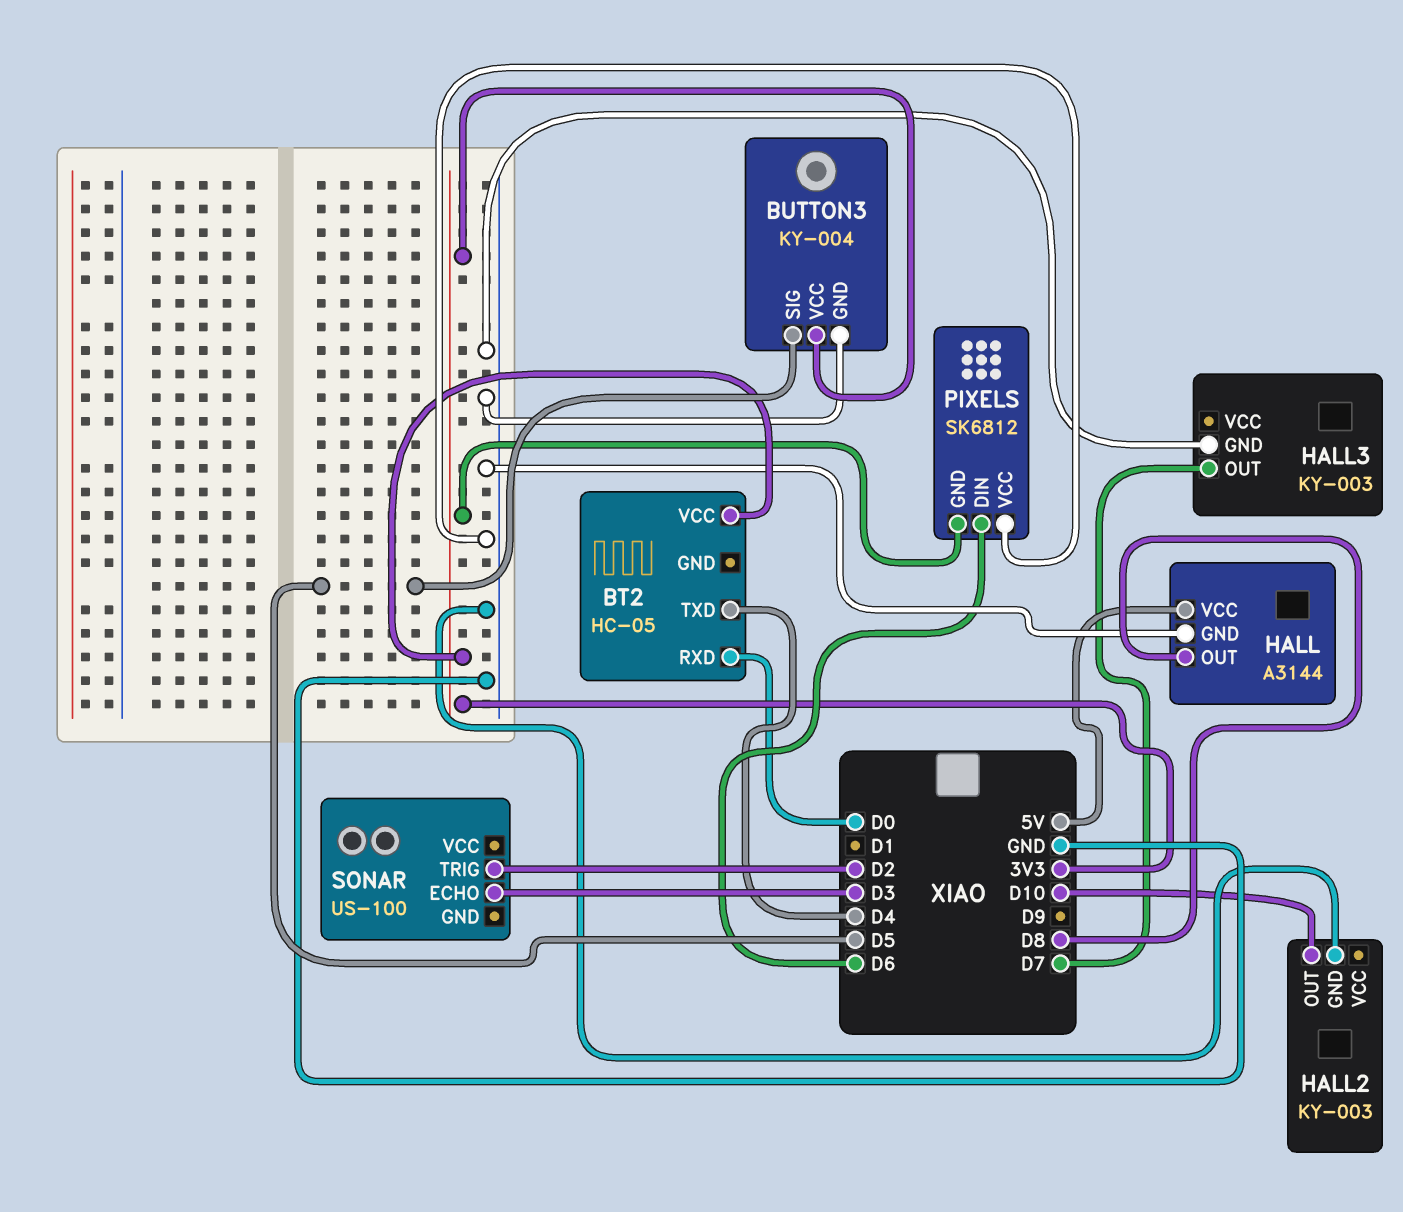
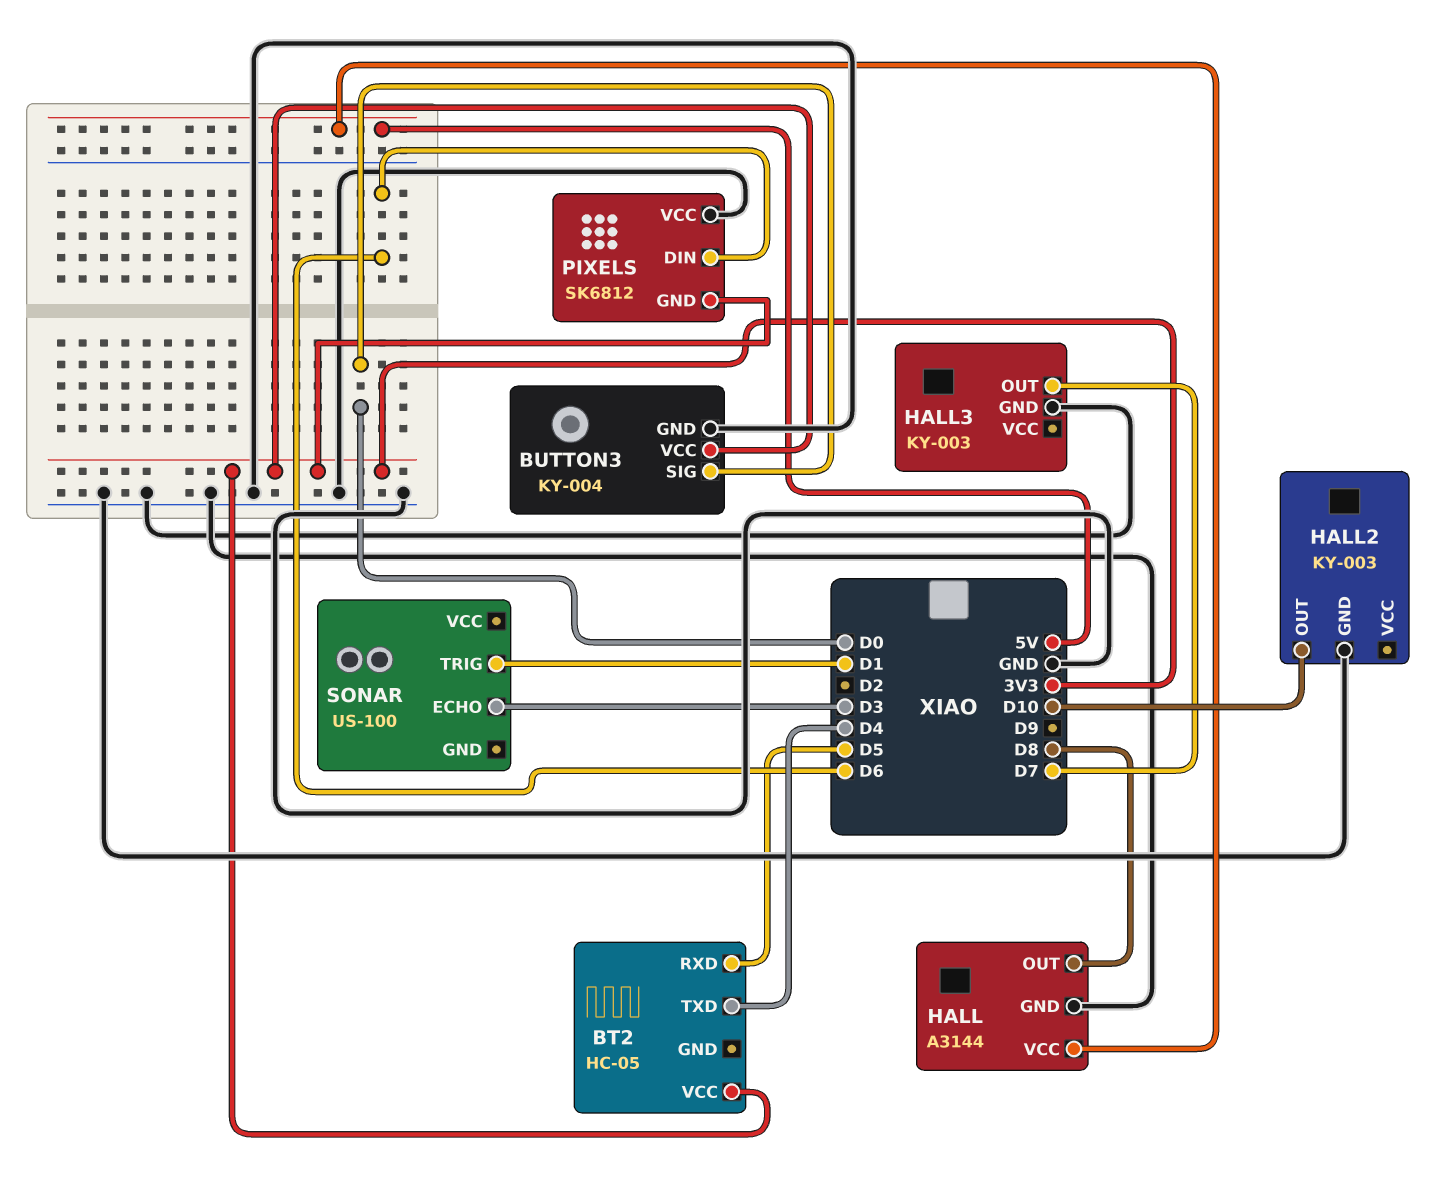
BT2 pin RXD: D0 -> D5
BUTTON3 pin SIG: D5 -> D0
SONAR pin TRIG: D2 -> D1

